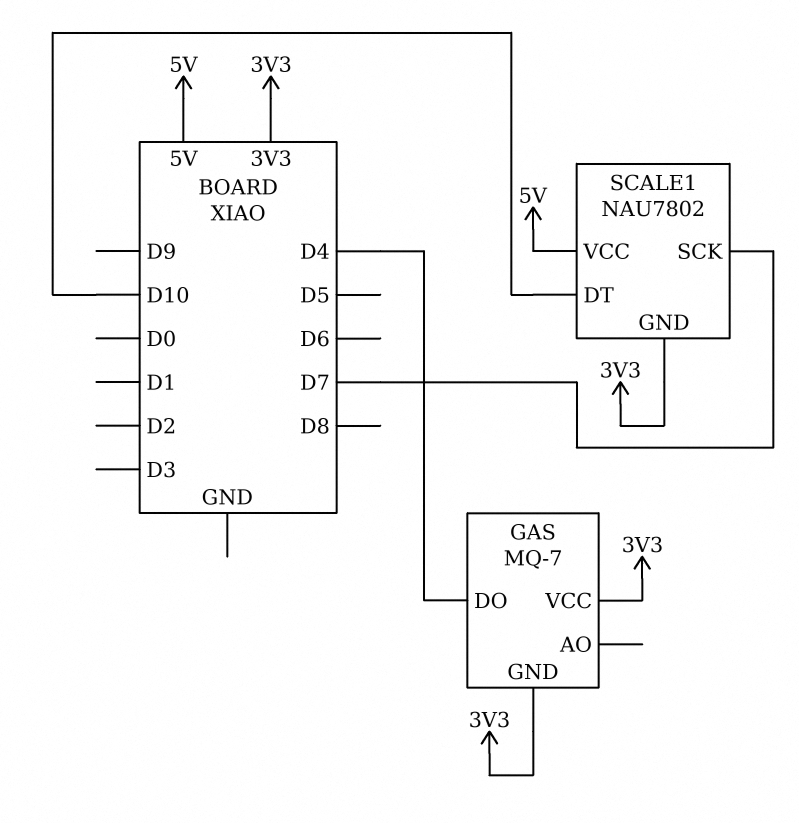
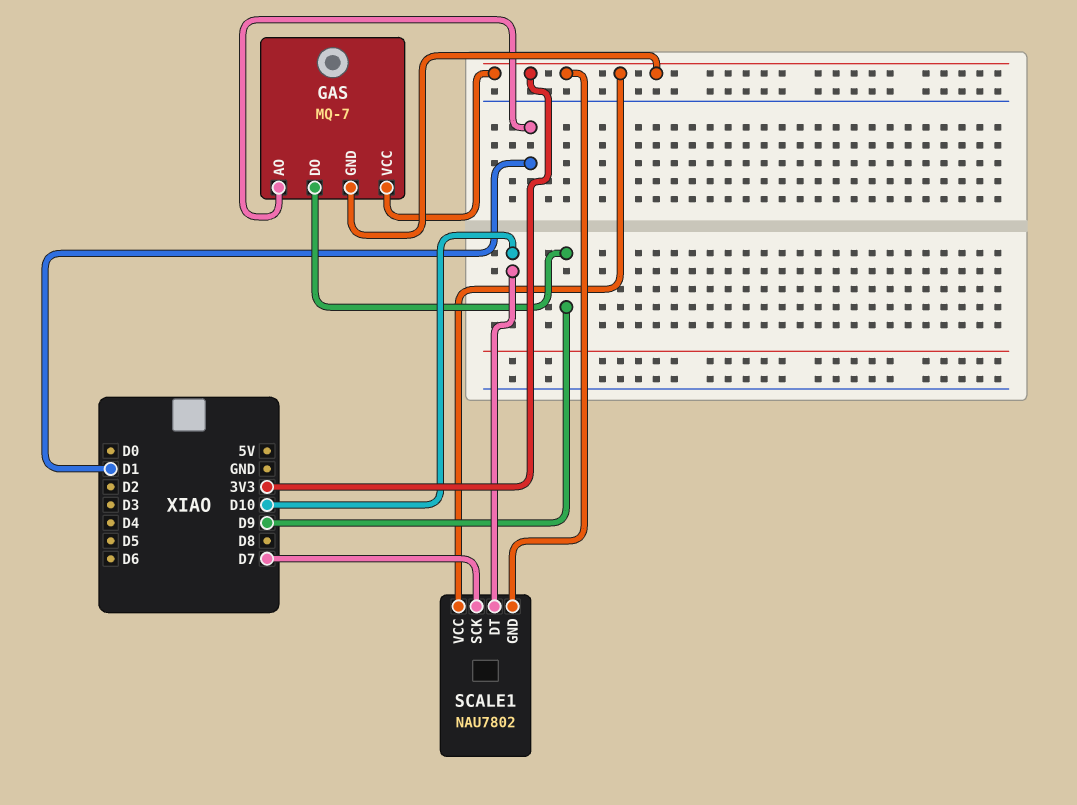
GAS pin AO: none -> D1
GAS pin DO: D4 -> D9
SCALE1 pin VCC: 5V -> 3V3

